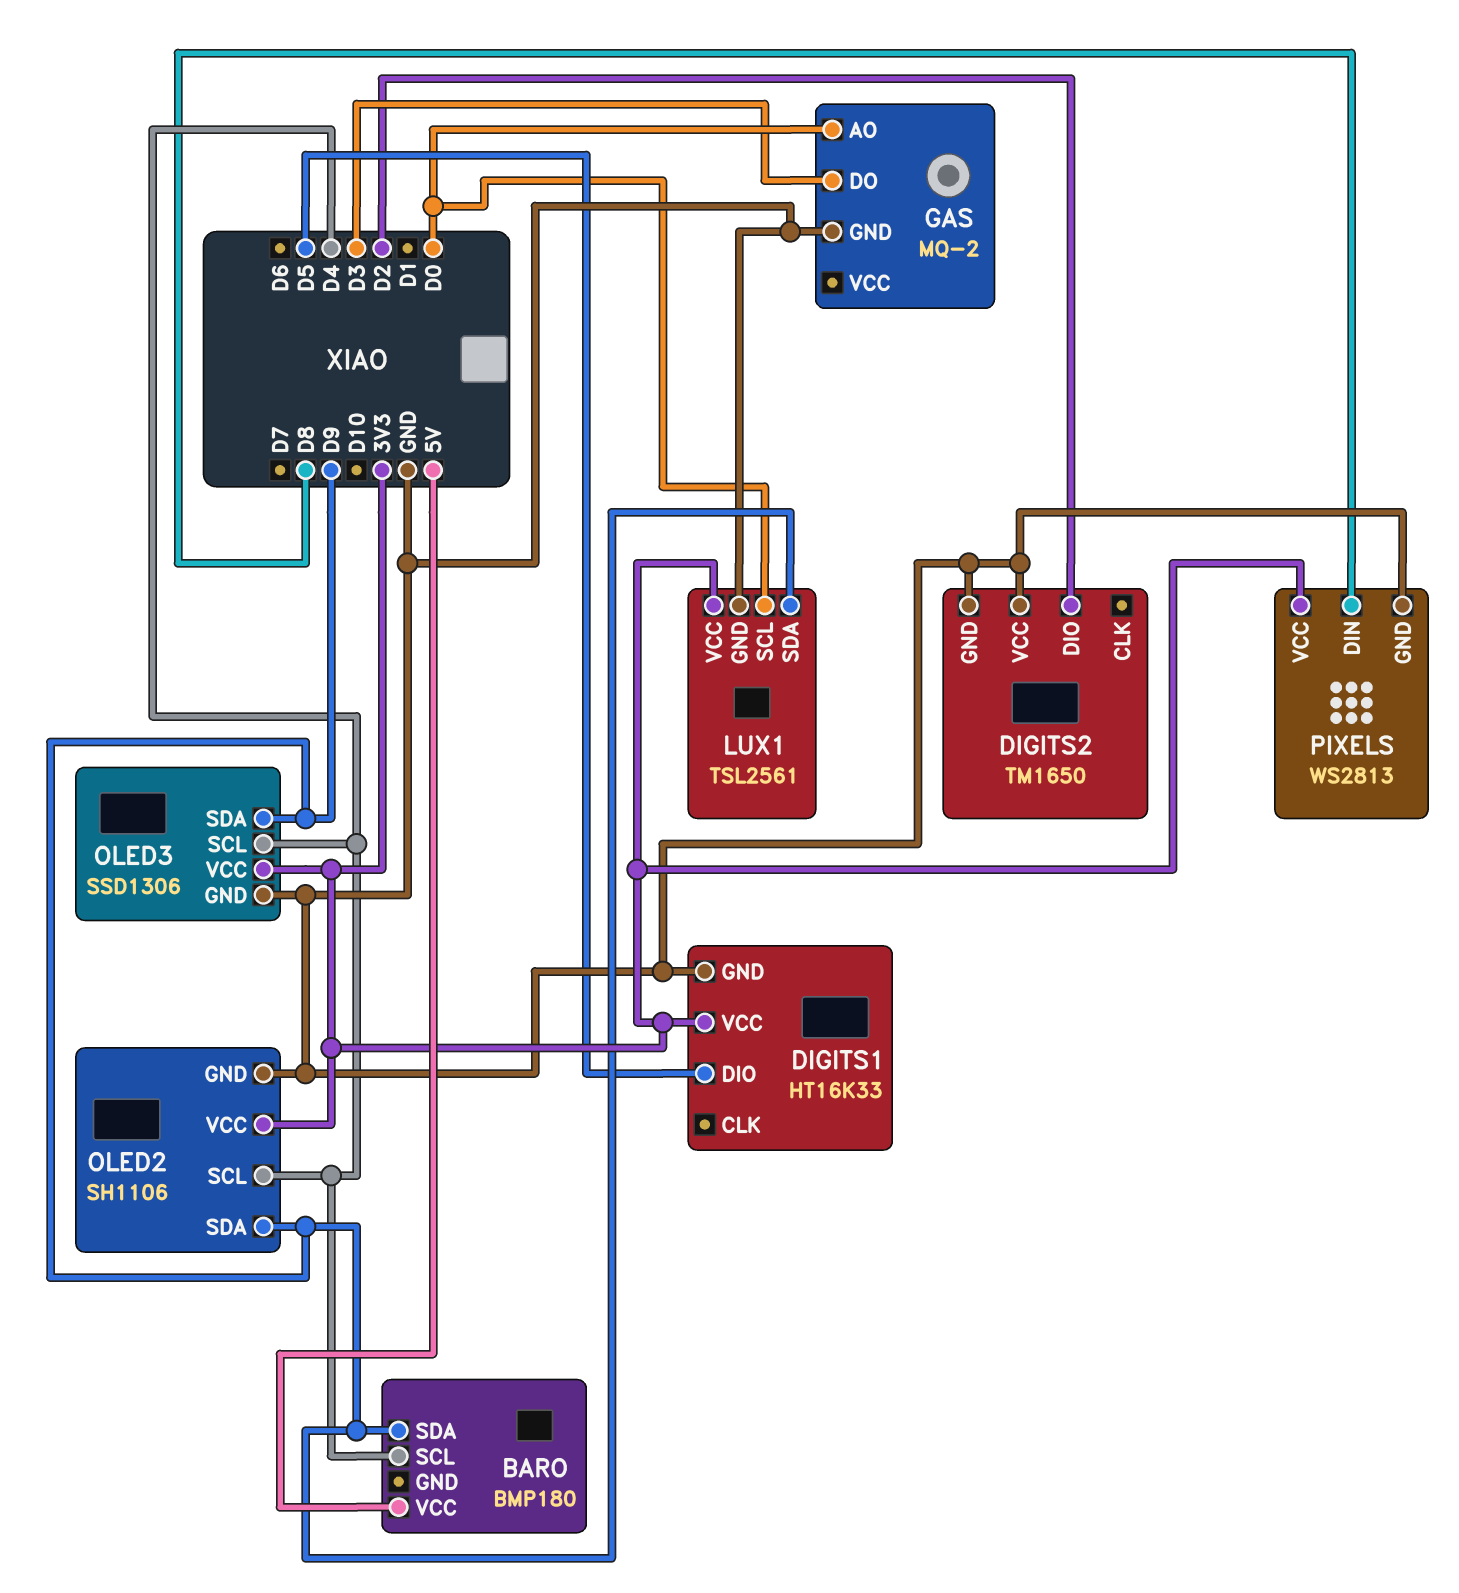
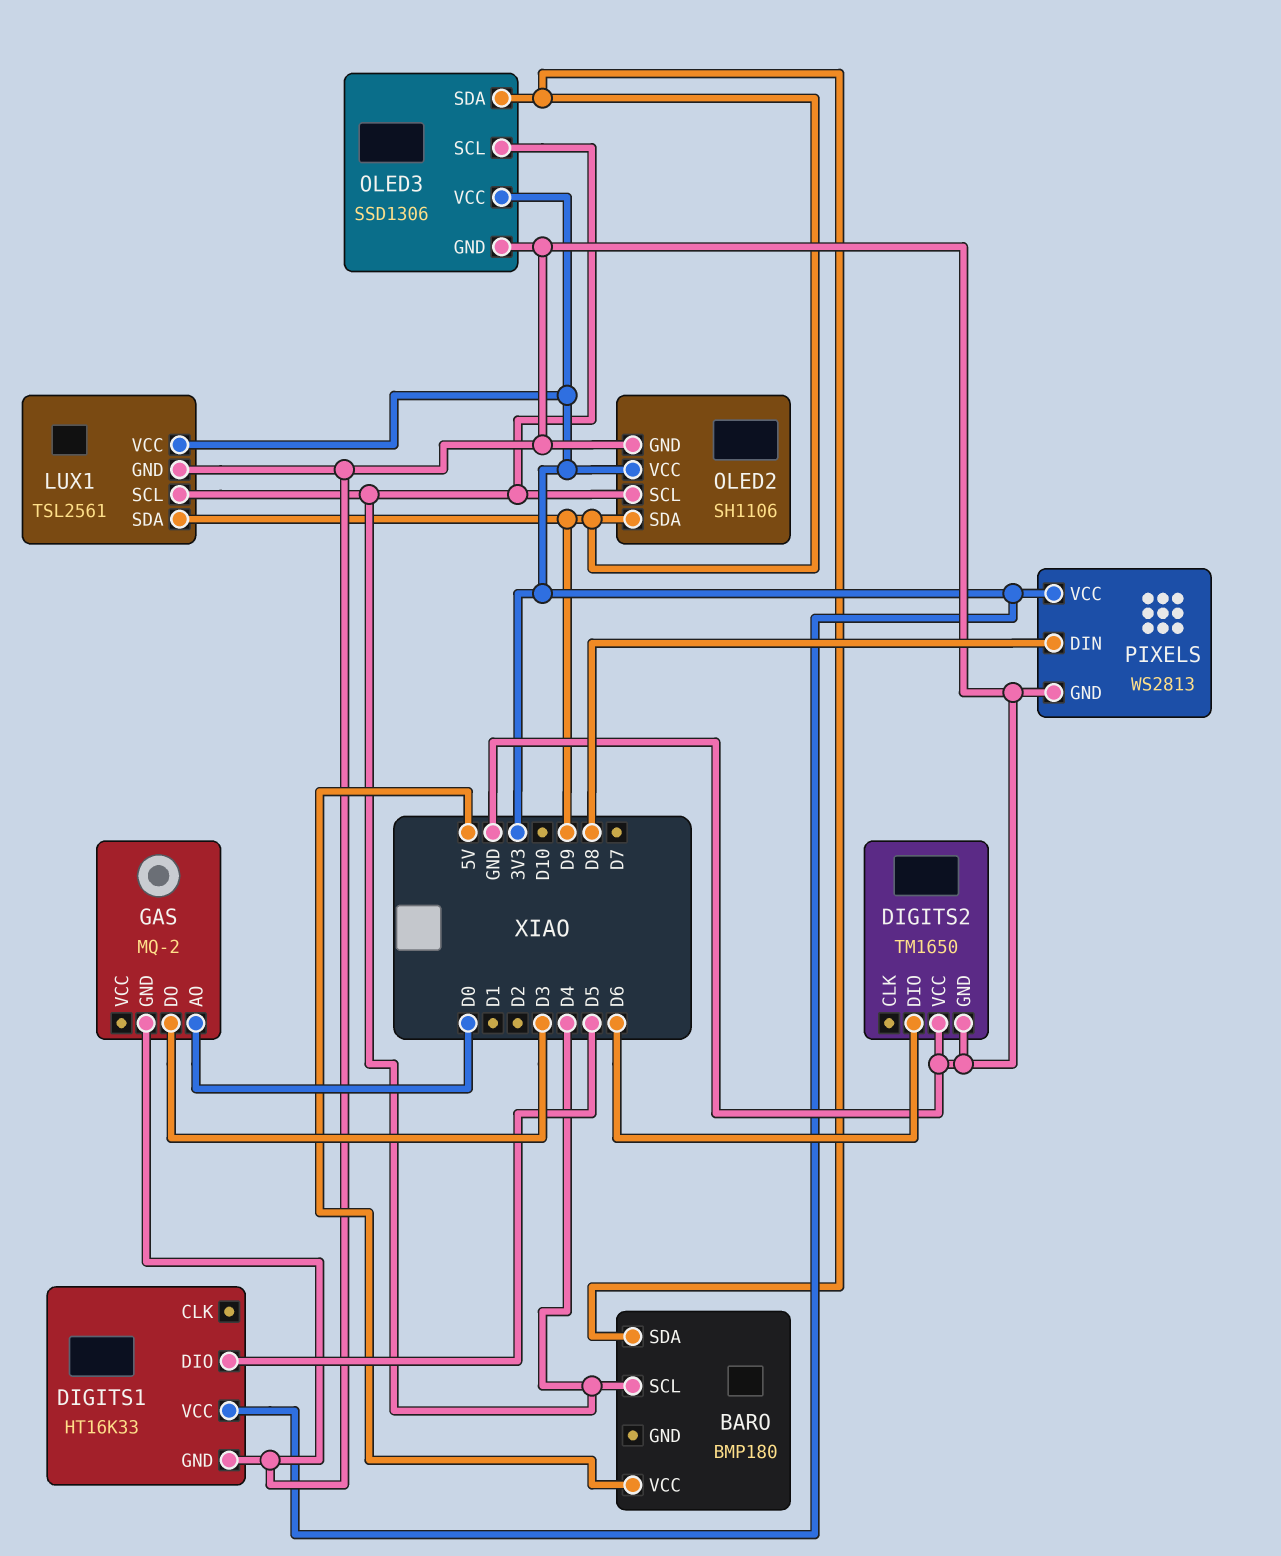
DIGITS2 pin DIO: D2 -> D6
LUX1 pin SCL: D0 -> D4

